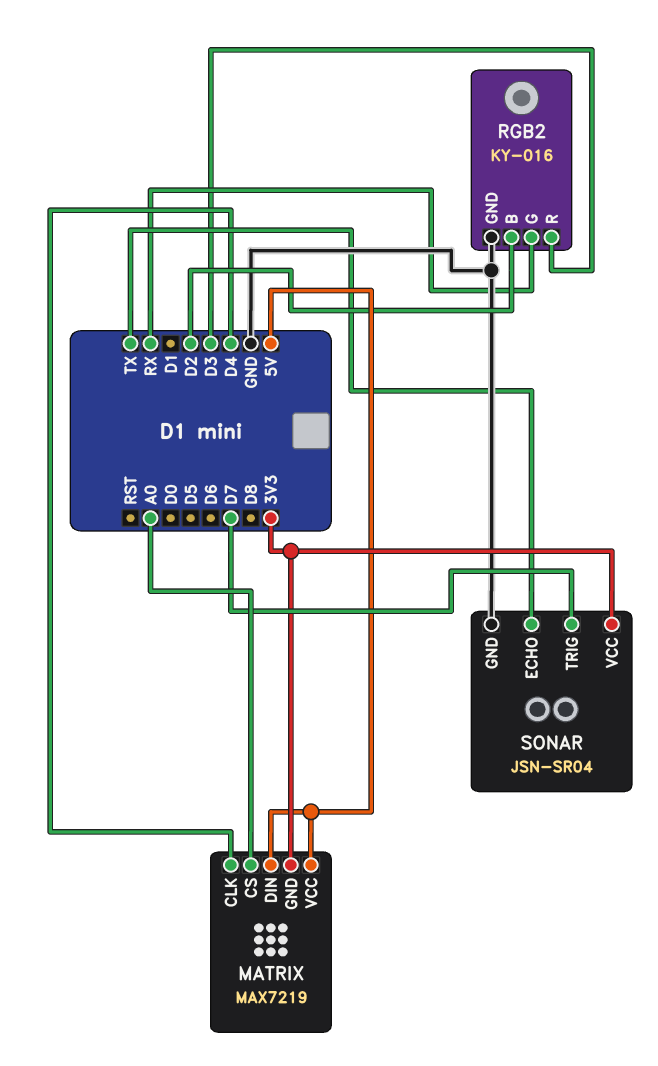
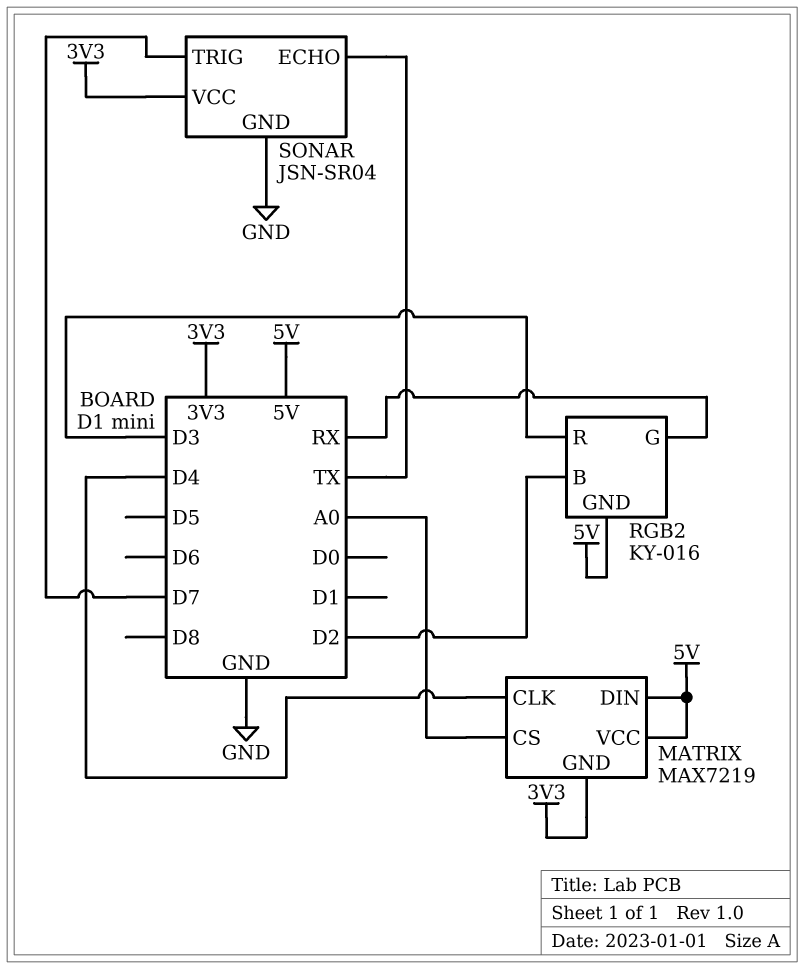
RGB2 pin GND: GND -> 5V

